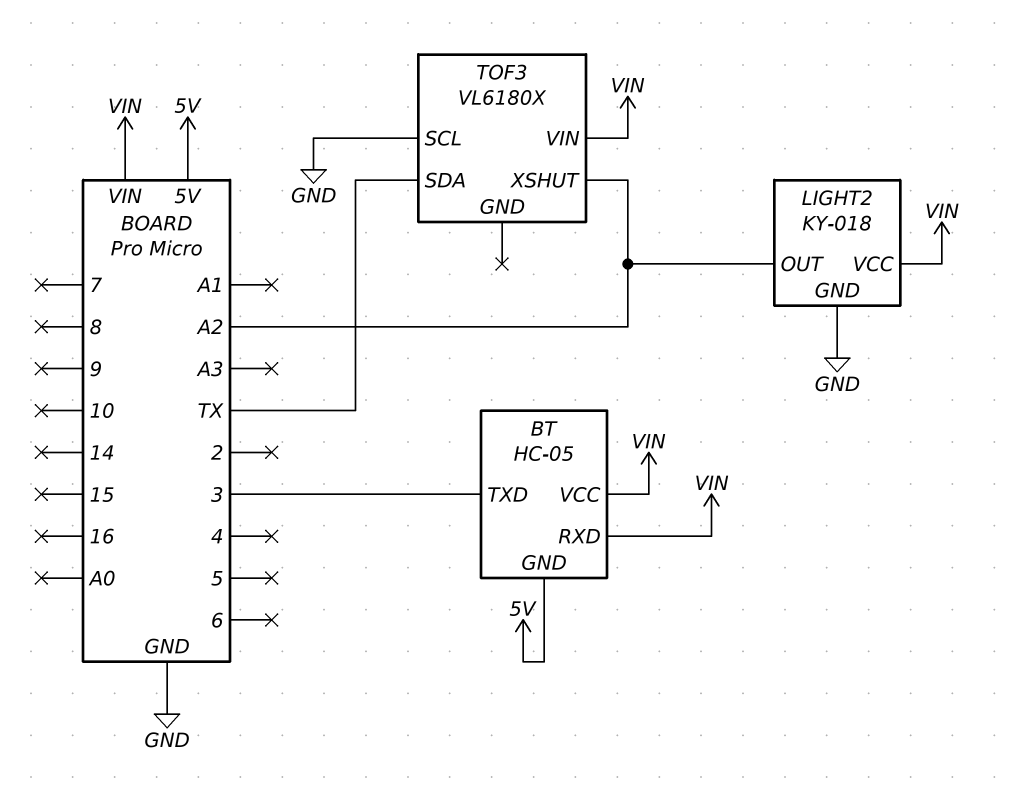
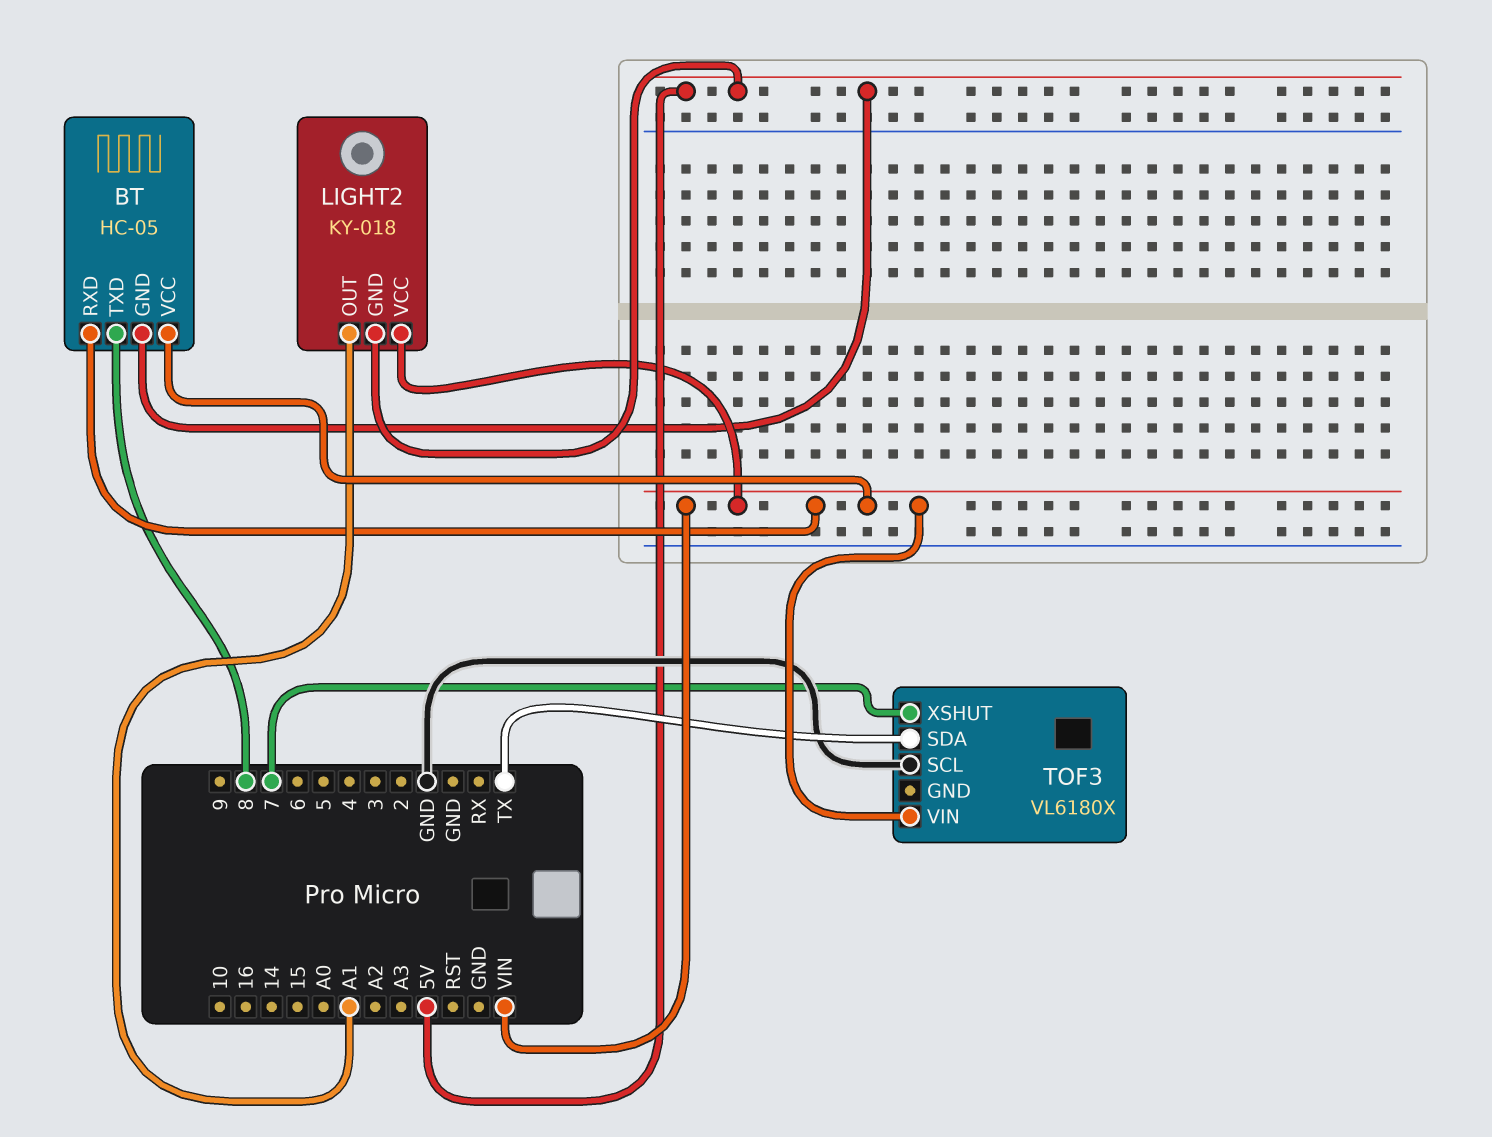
BT pin TXD: 3 -> 8
LIGHT2 pin GND: GND -> 5V
LIGHT2 pin OUT: A2 -> A1
TOF3 pin XSHUT: A2 -> 7

